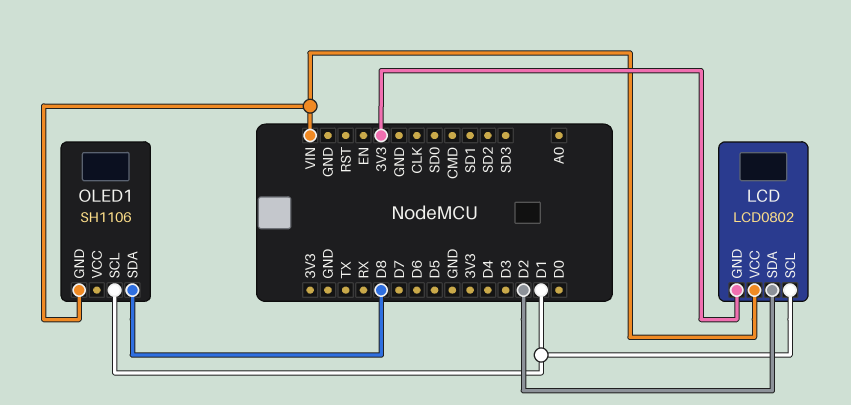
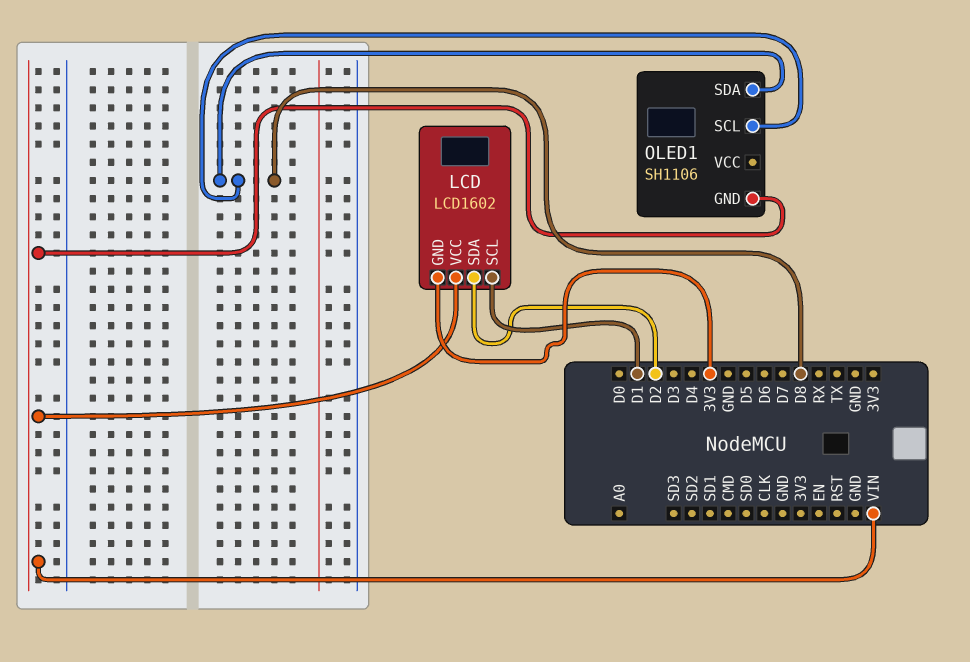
LCD: LCD0802 -> LCD1602
OLED1 pin SCL: D1 -> D8

